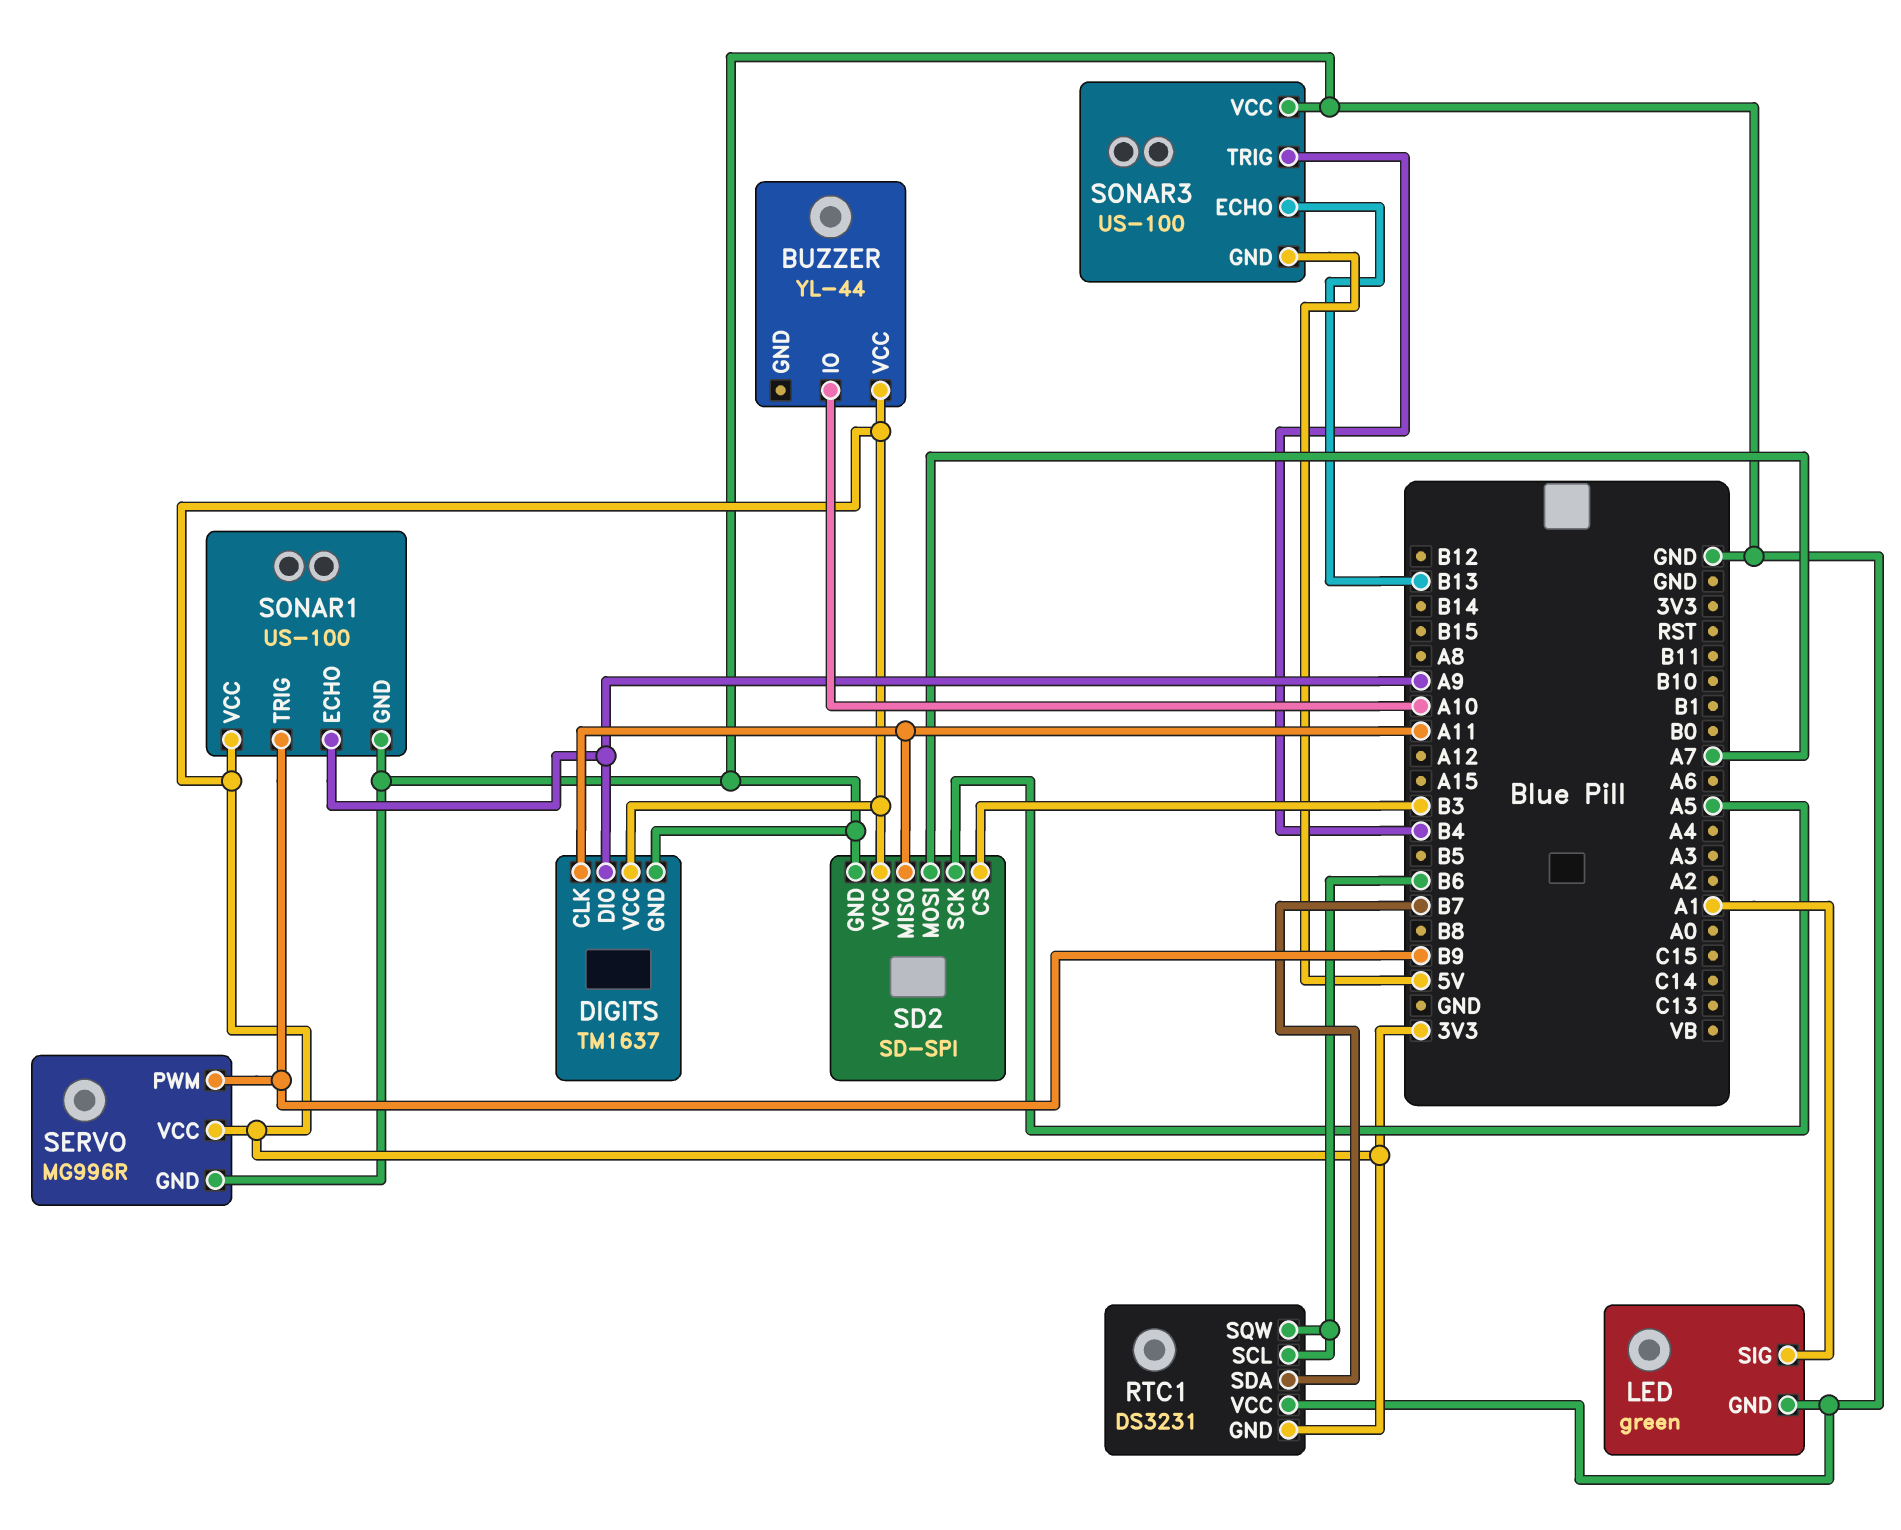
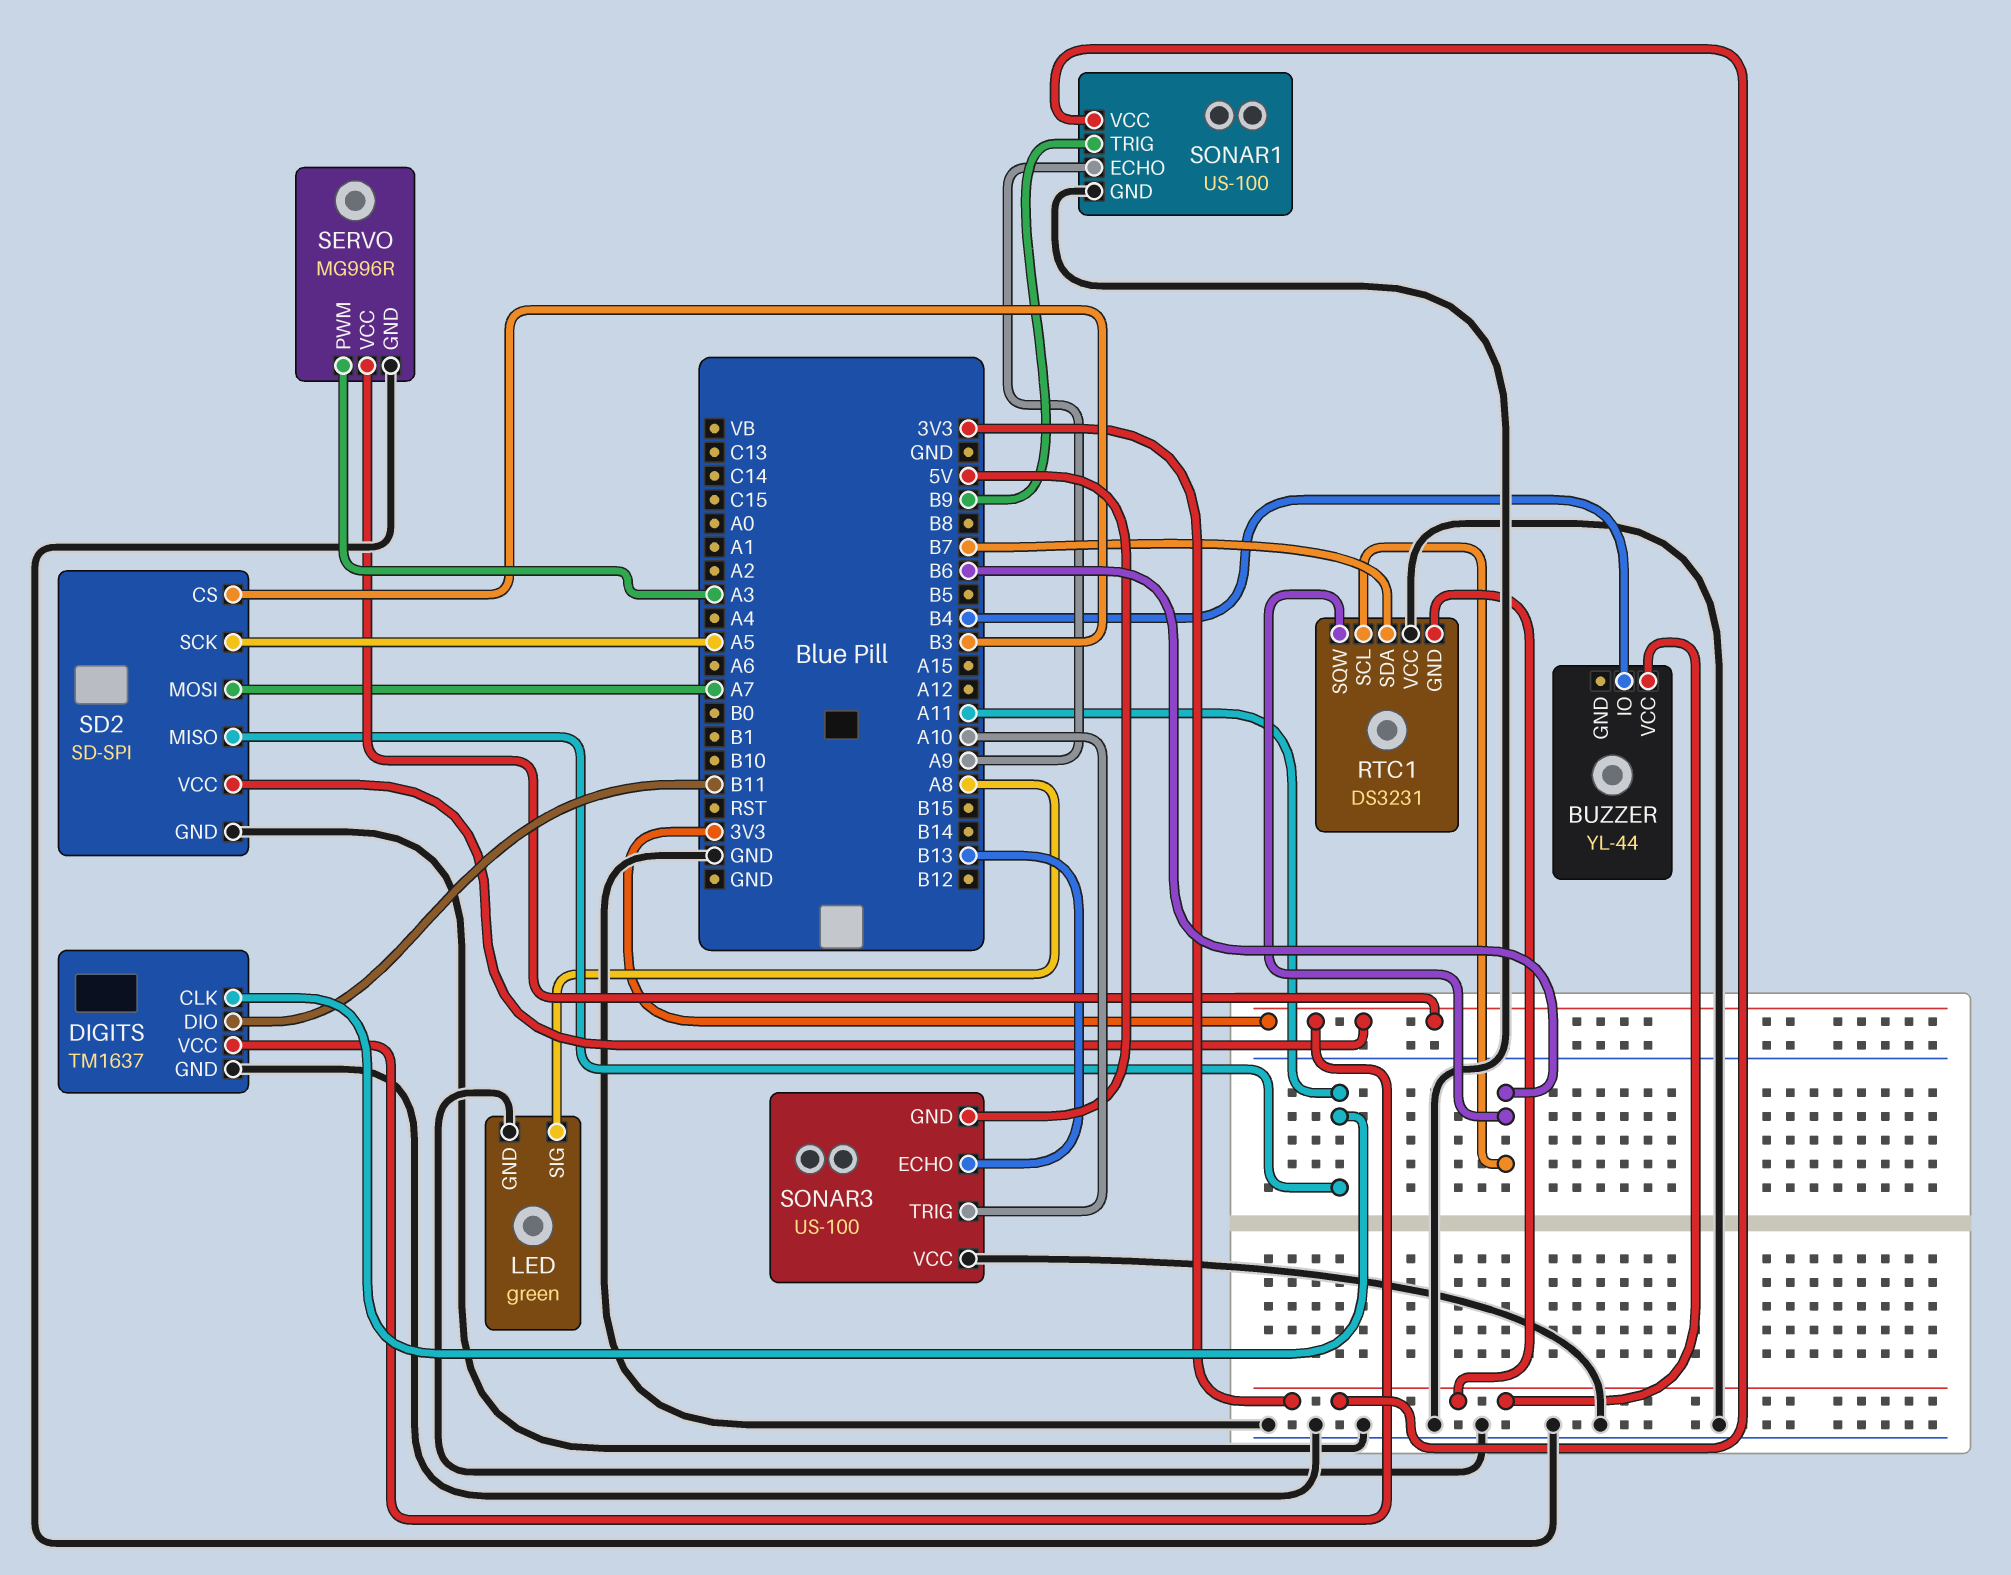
BUZZER pin IO: A10 -> B4
DIGITS pin DIO: A9 -> B11
LED pin SIG: A1 -> A8
SERVO pin PWM: B9 -> A3
SONAR3 pin TRIG: B4 -> A10

